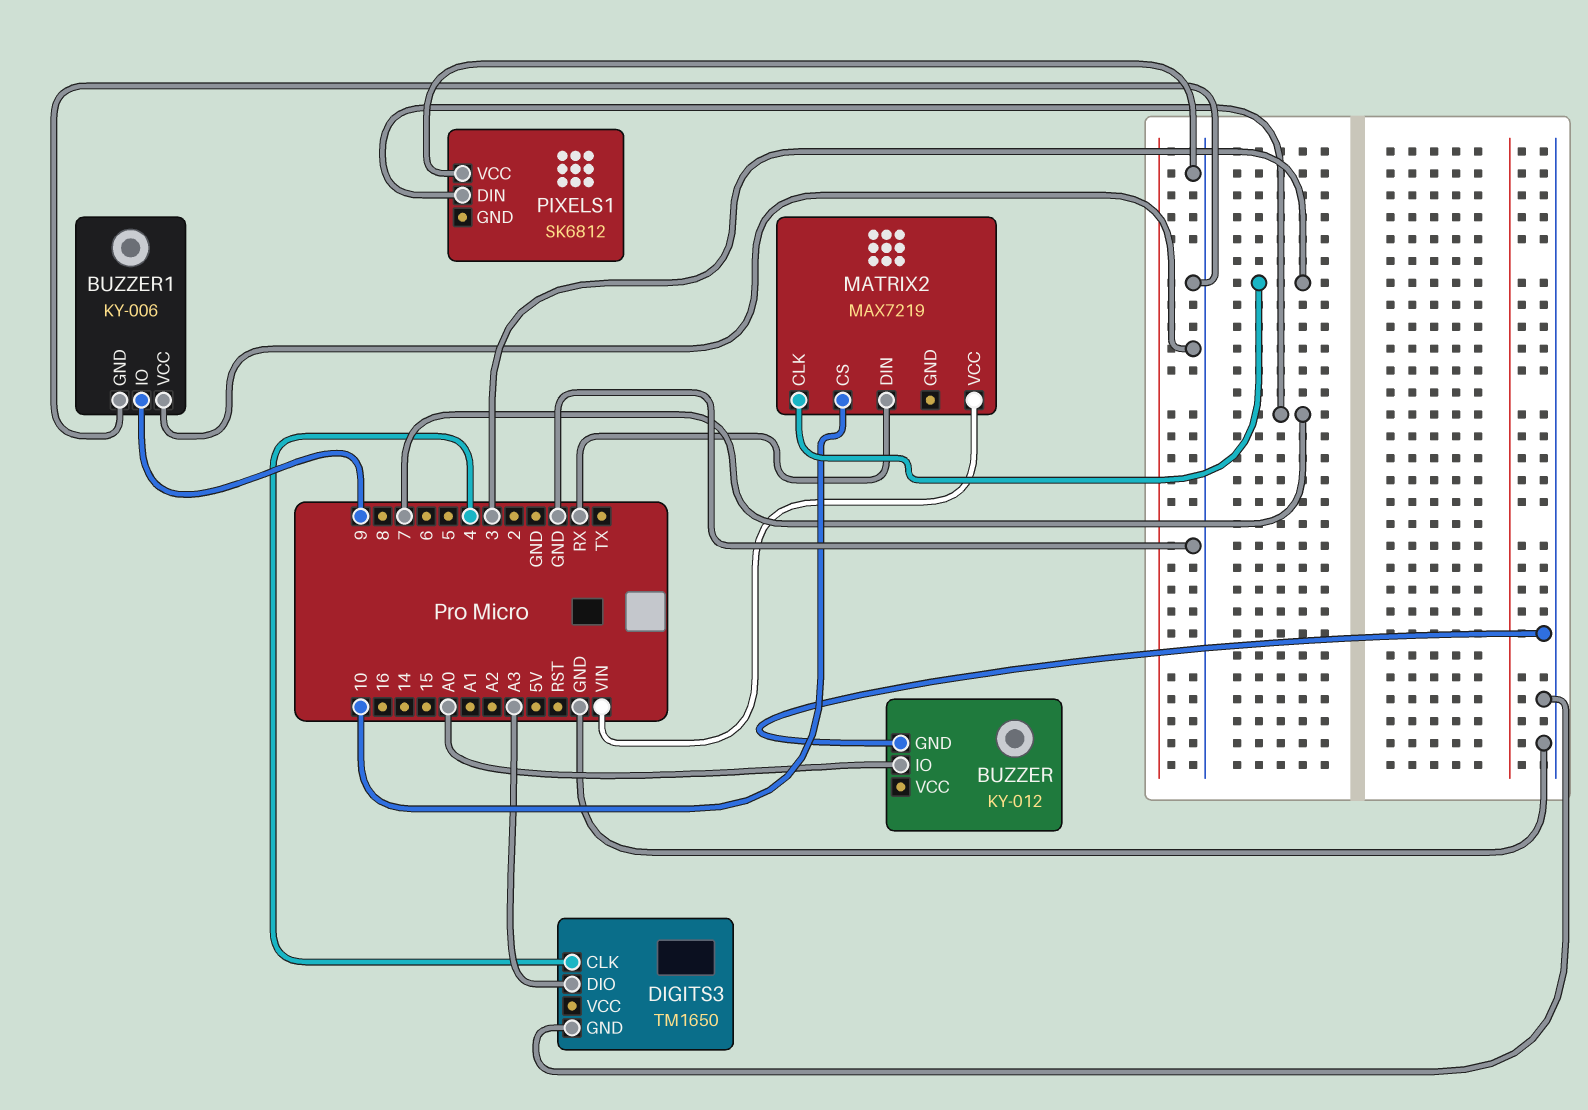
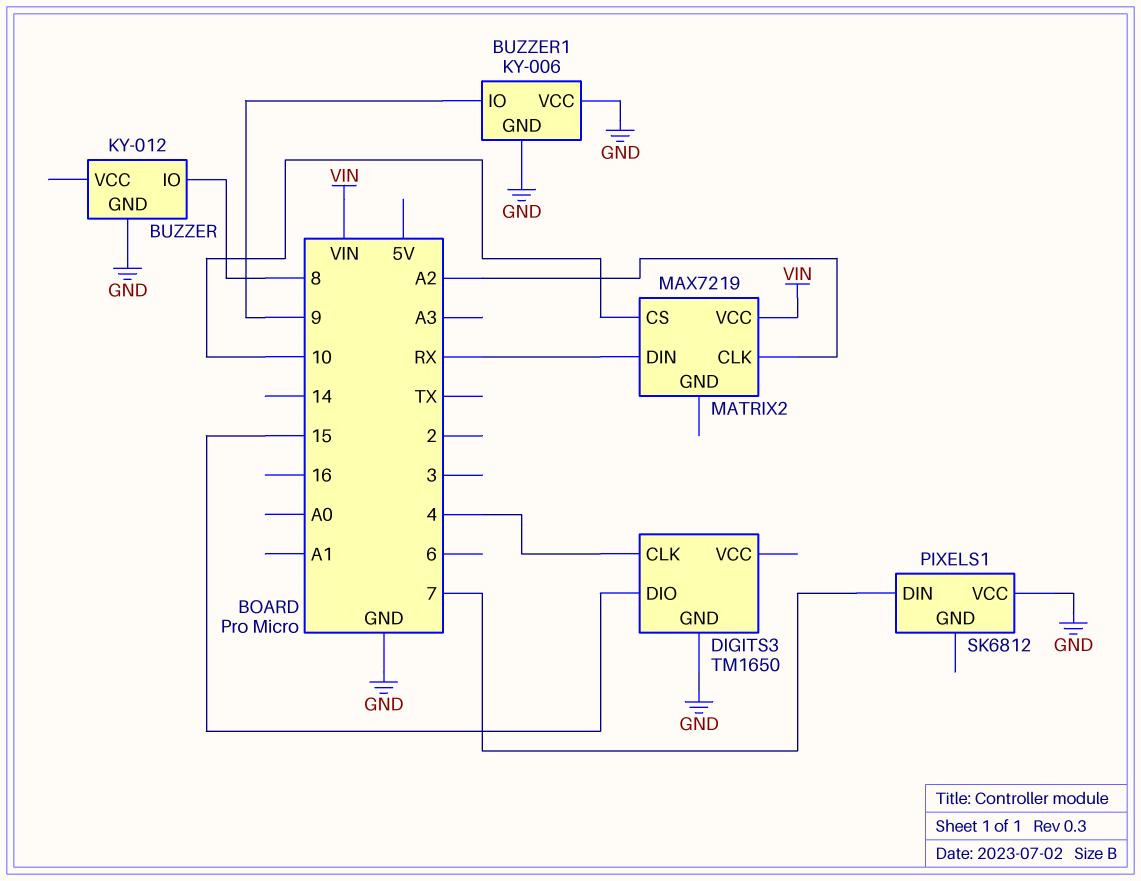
BUZZER pin IO: A0 -> 8
DIGITS3 pin DIO: A3 -> 15
MATRIX2 pin CLK: 3 -> A2

